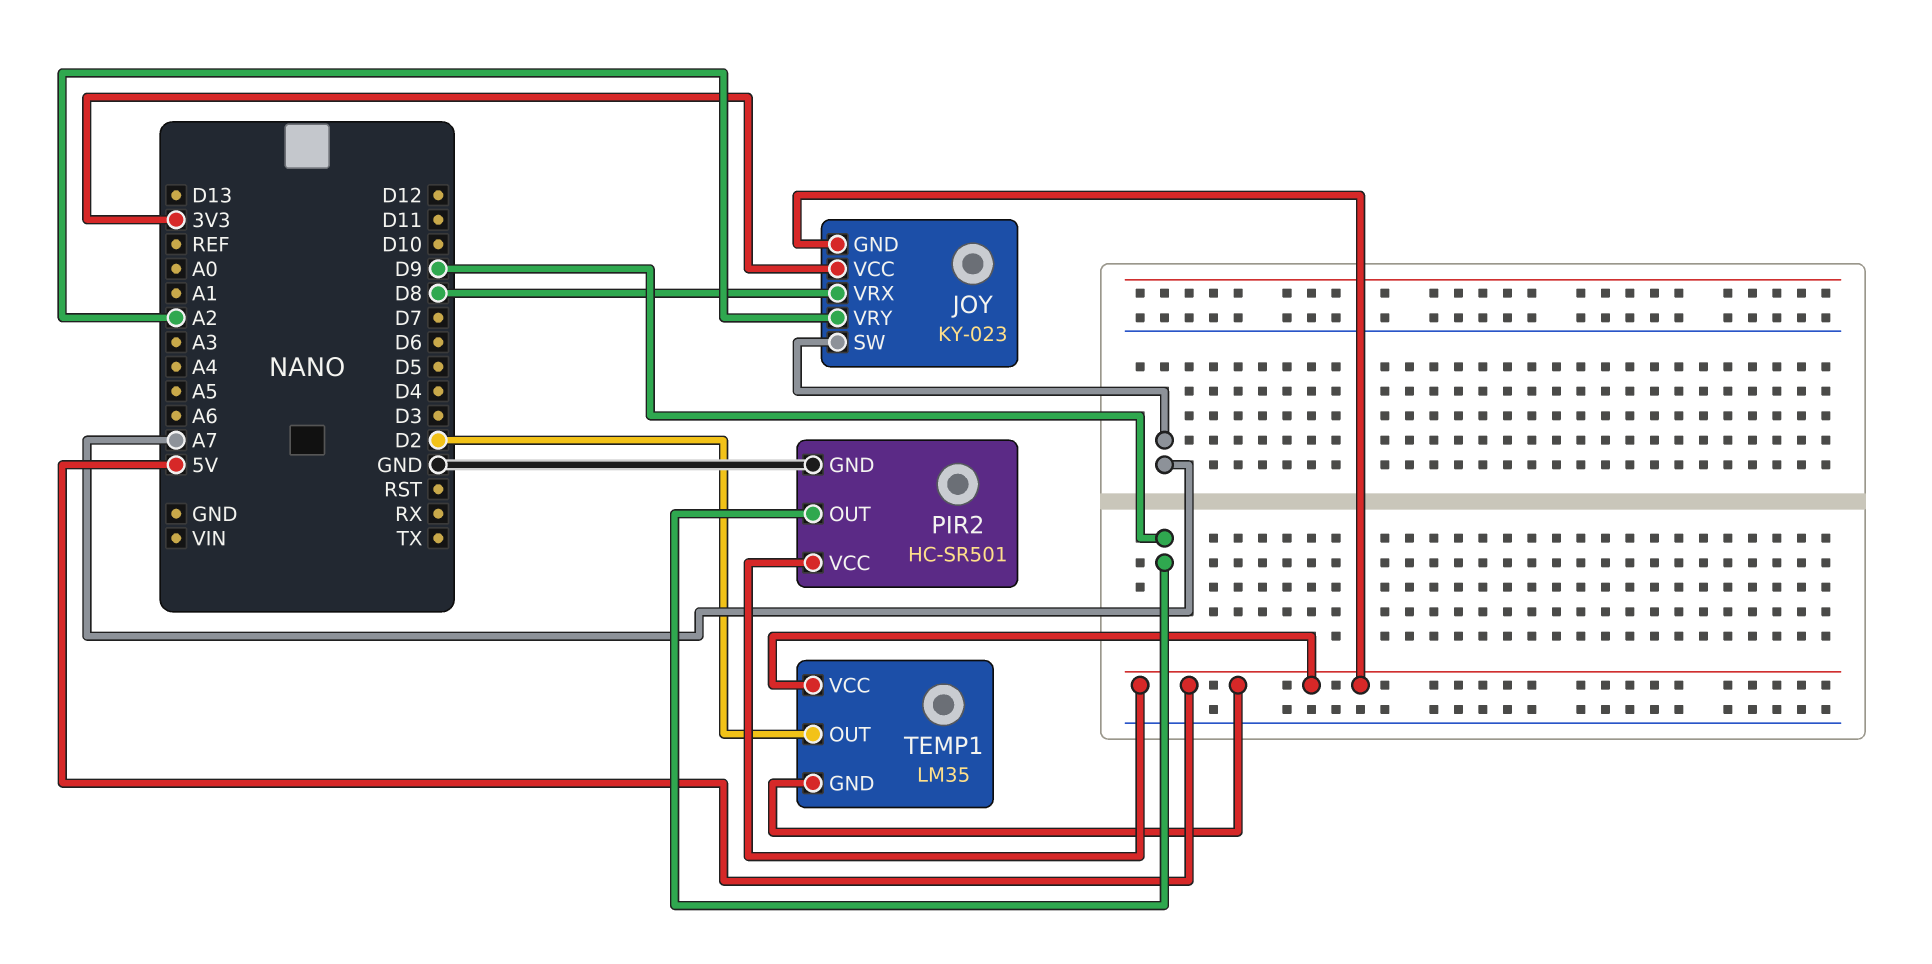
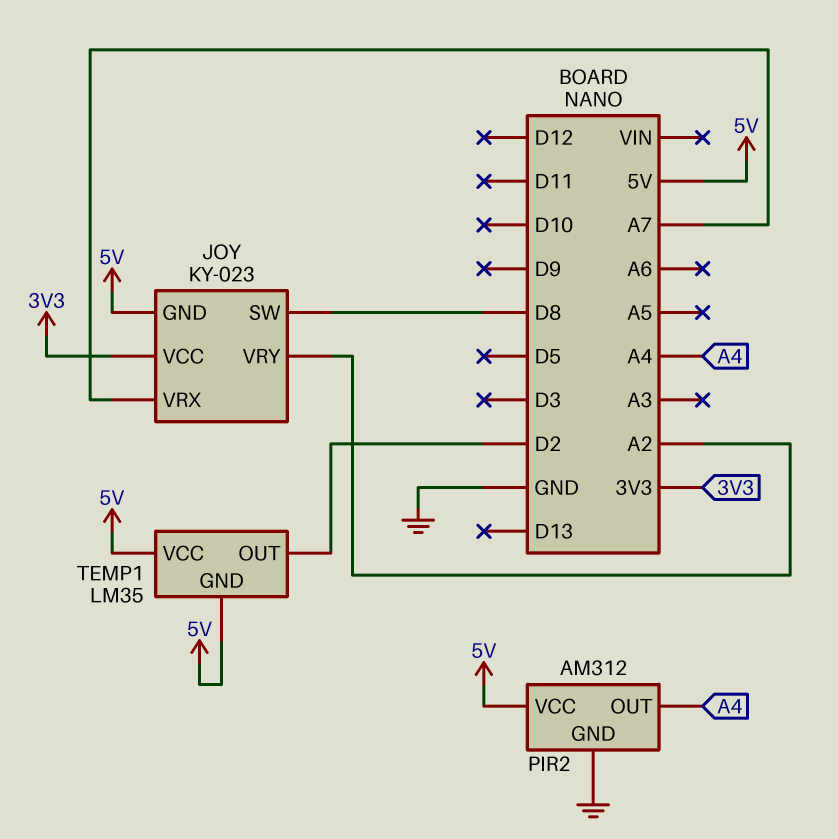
JOY pin SW: A7 -> D8
JOY pin VRX: D8 -> A7
PIR2: HC-SR501 -> AM312
PIR2 pin OUT: D9 -> A4

